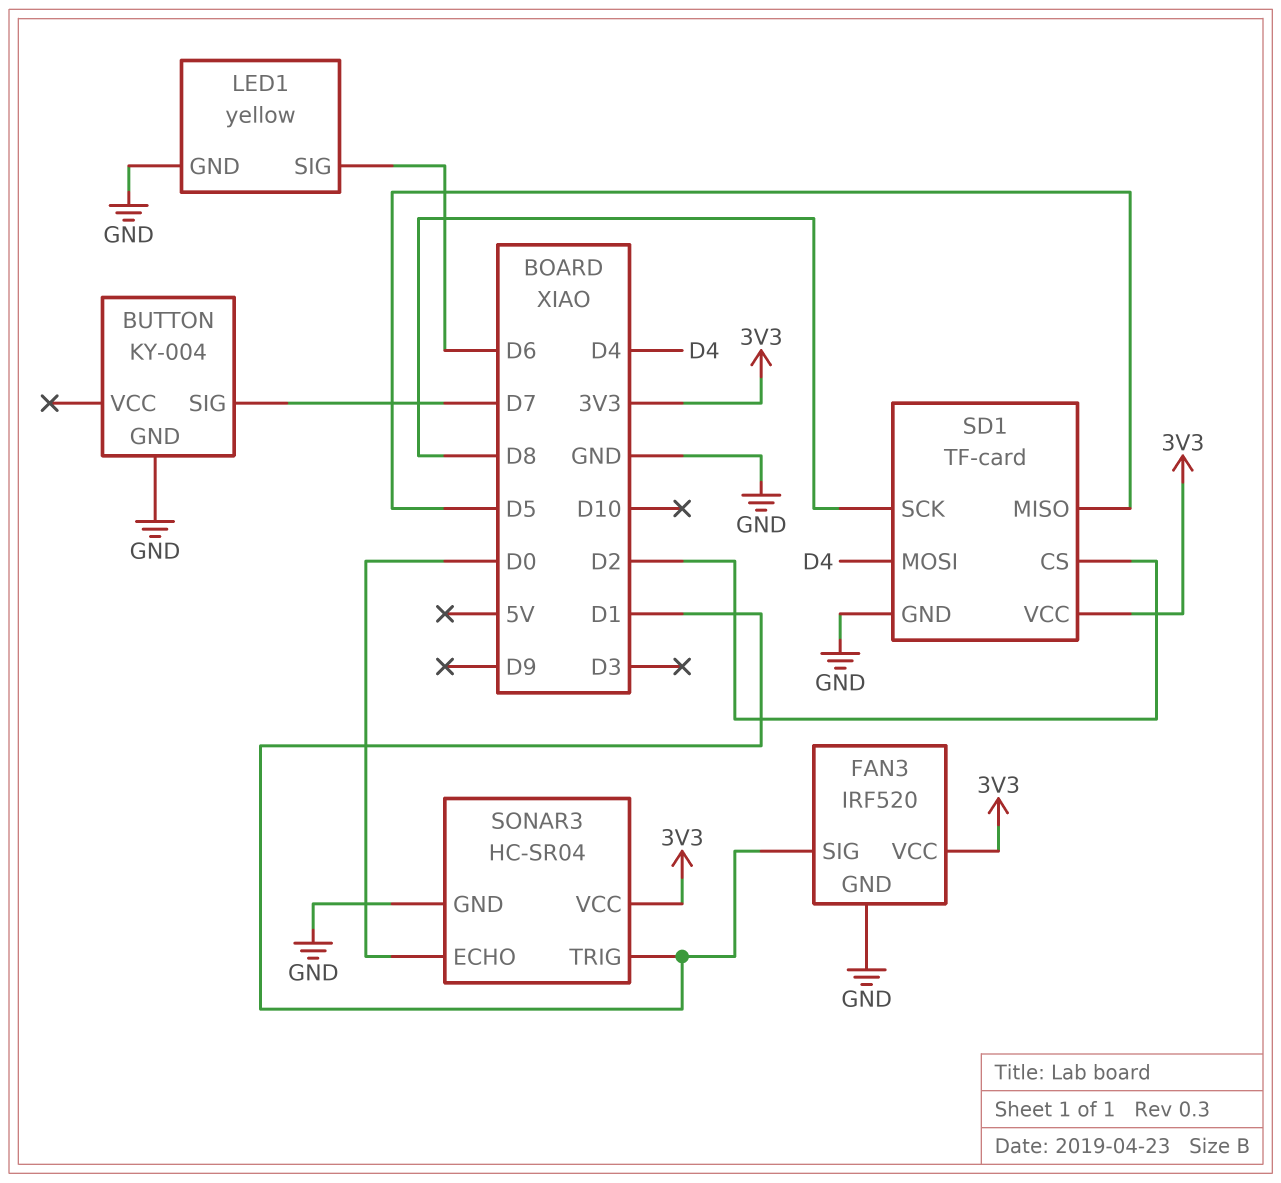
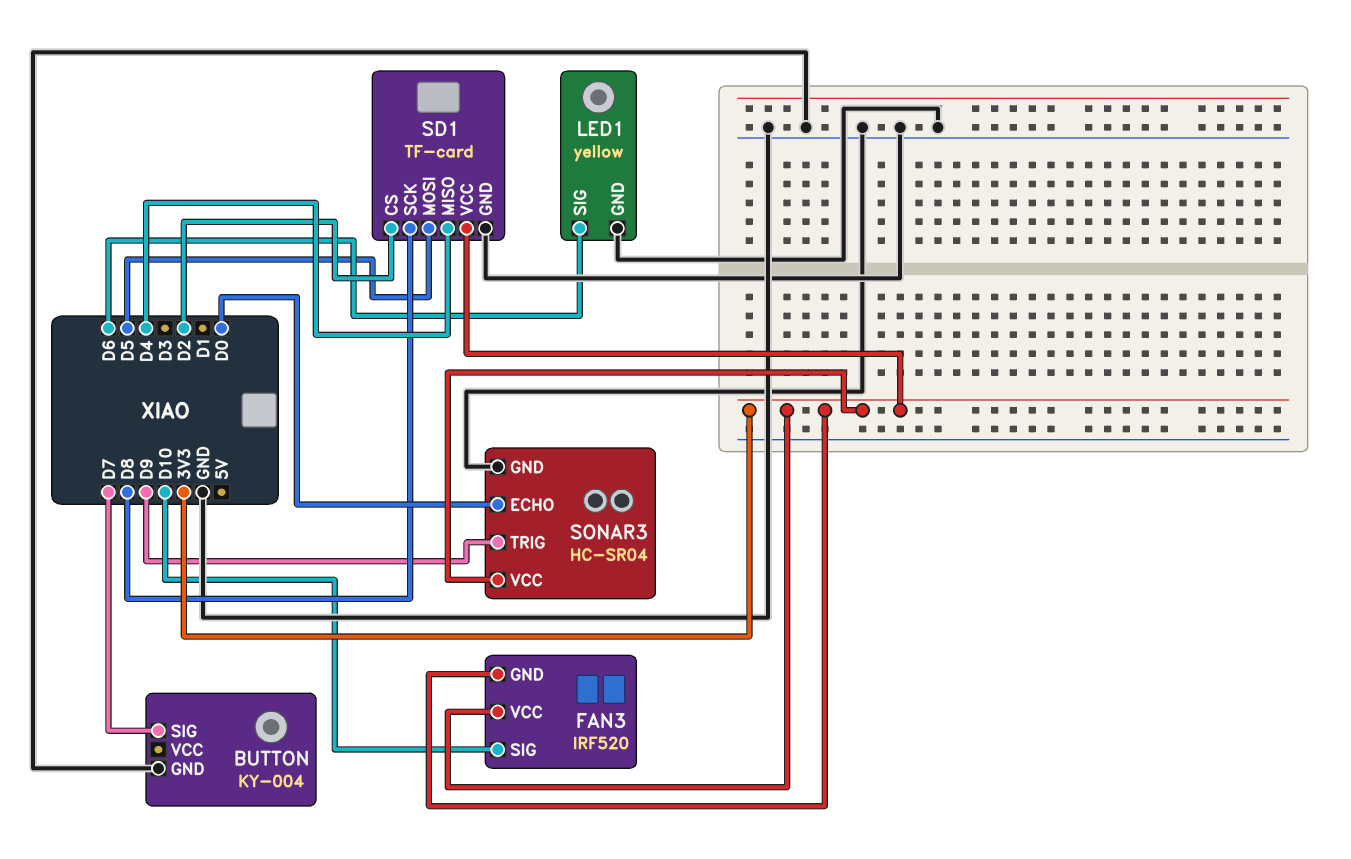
FAN3 pin GND: GND -> 3V3
FAN3 pin SIG: D1 -> D10
SD1 pin MISO: D5 -> D4
SD1 pin MOSI: D4 -> D5
SONAR3 pin TRIG: D1 -> D9

